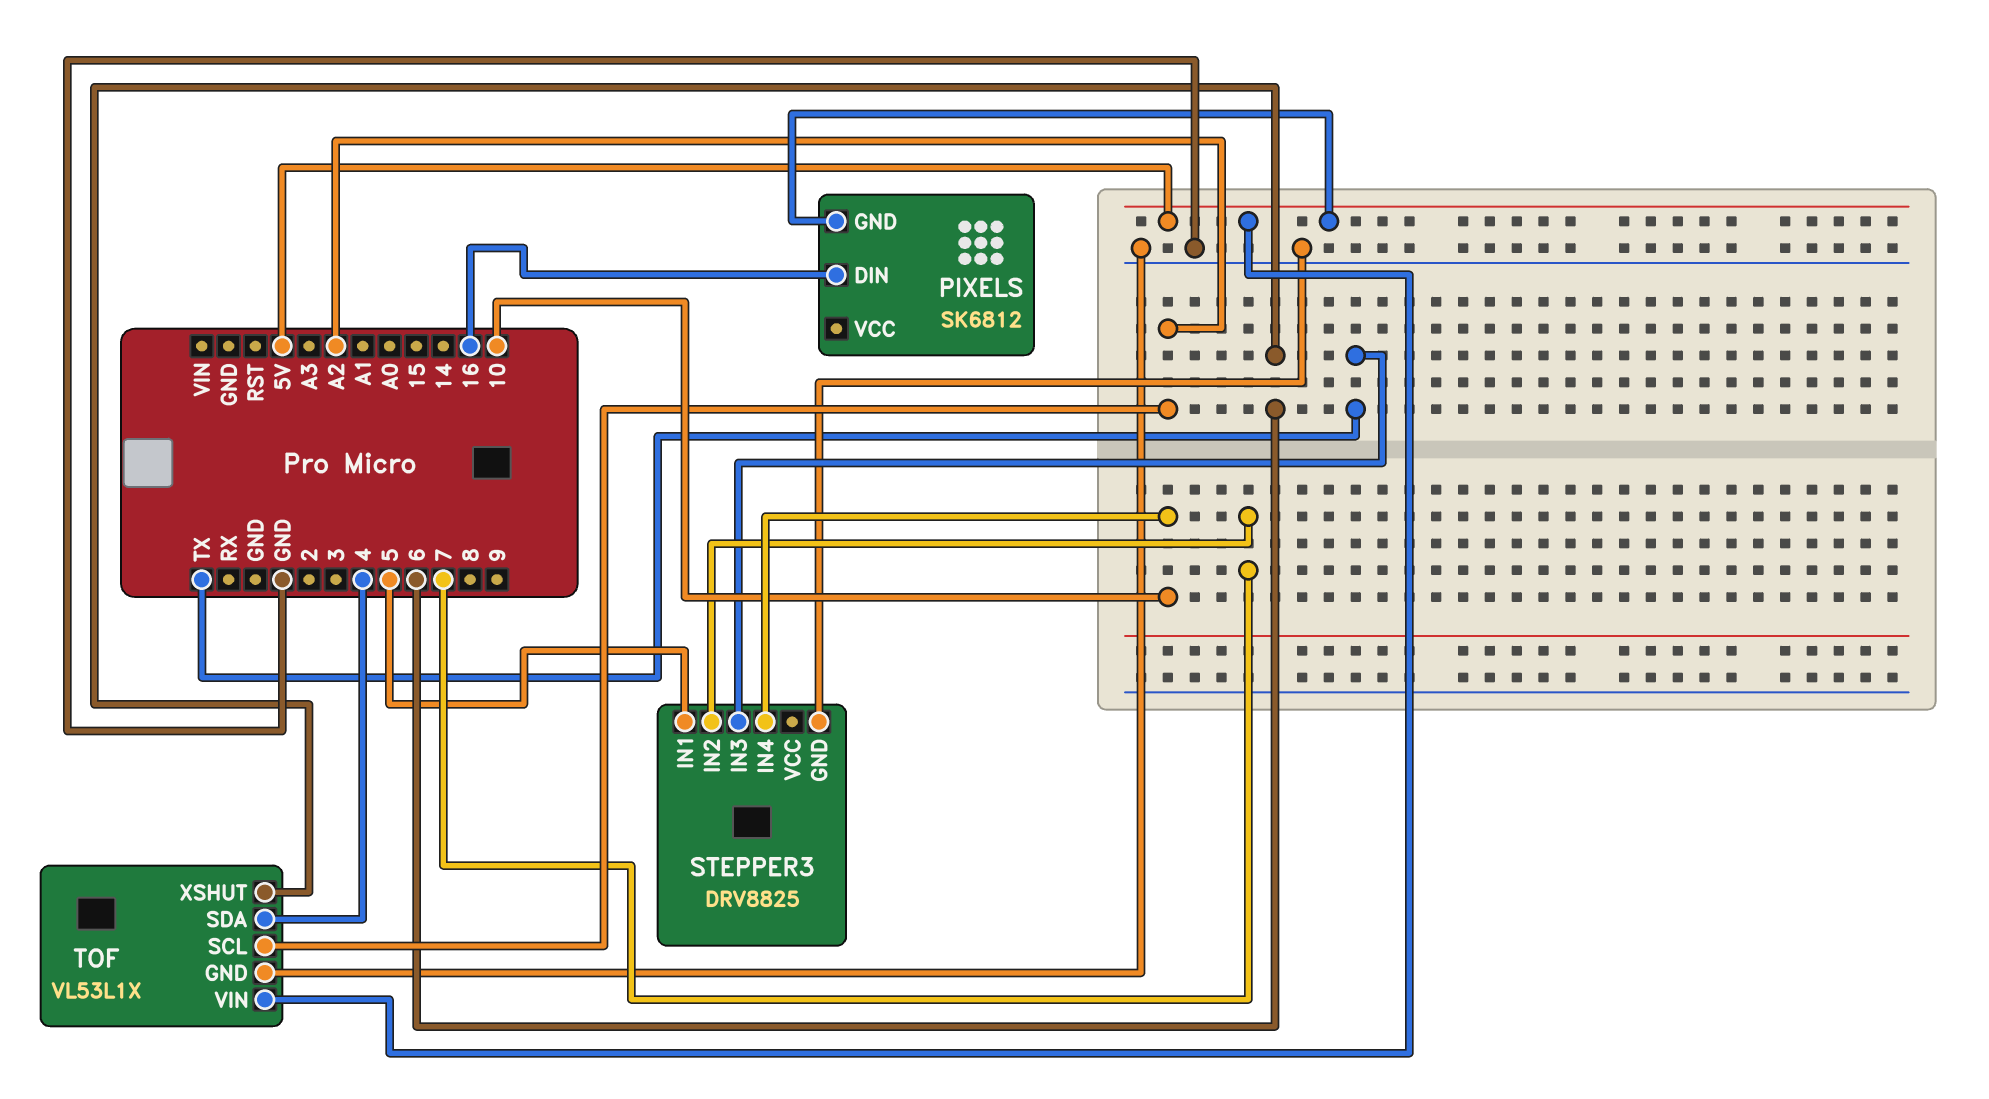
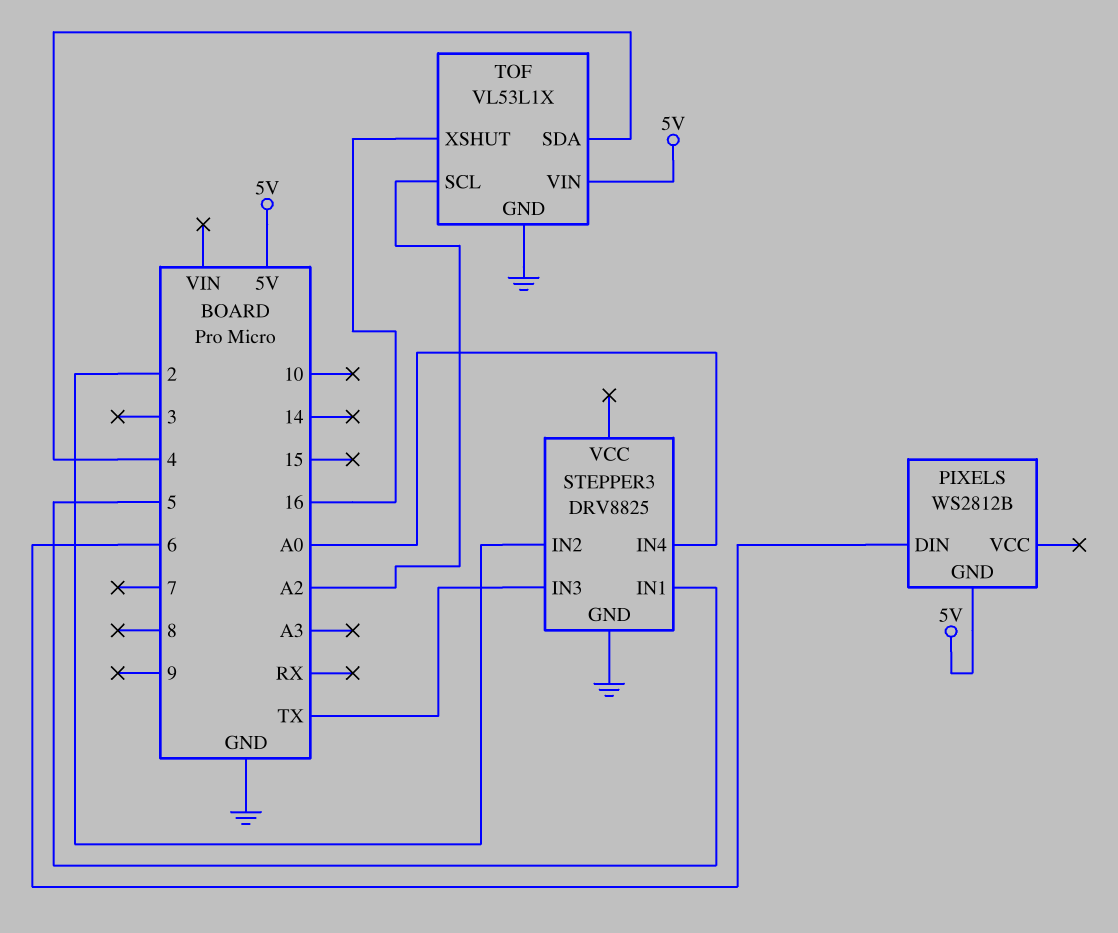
PIXELS: SK6812 -> WS2812B
PIXELS pin DIN: 16 -> 6
STEPPER3 pin IN2: 7 -> 2
STEPPER3 pin IN4: 10 -> A0
TOF pin XSHUT: 6 -> 16

